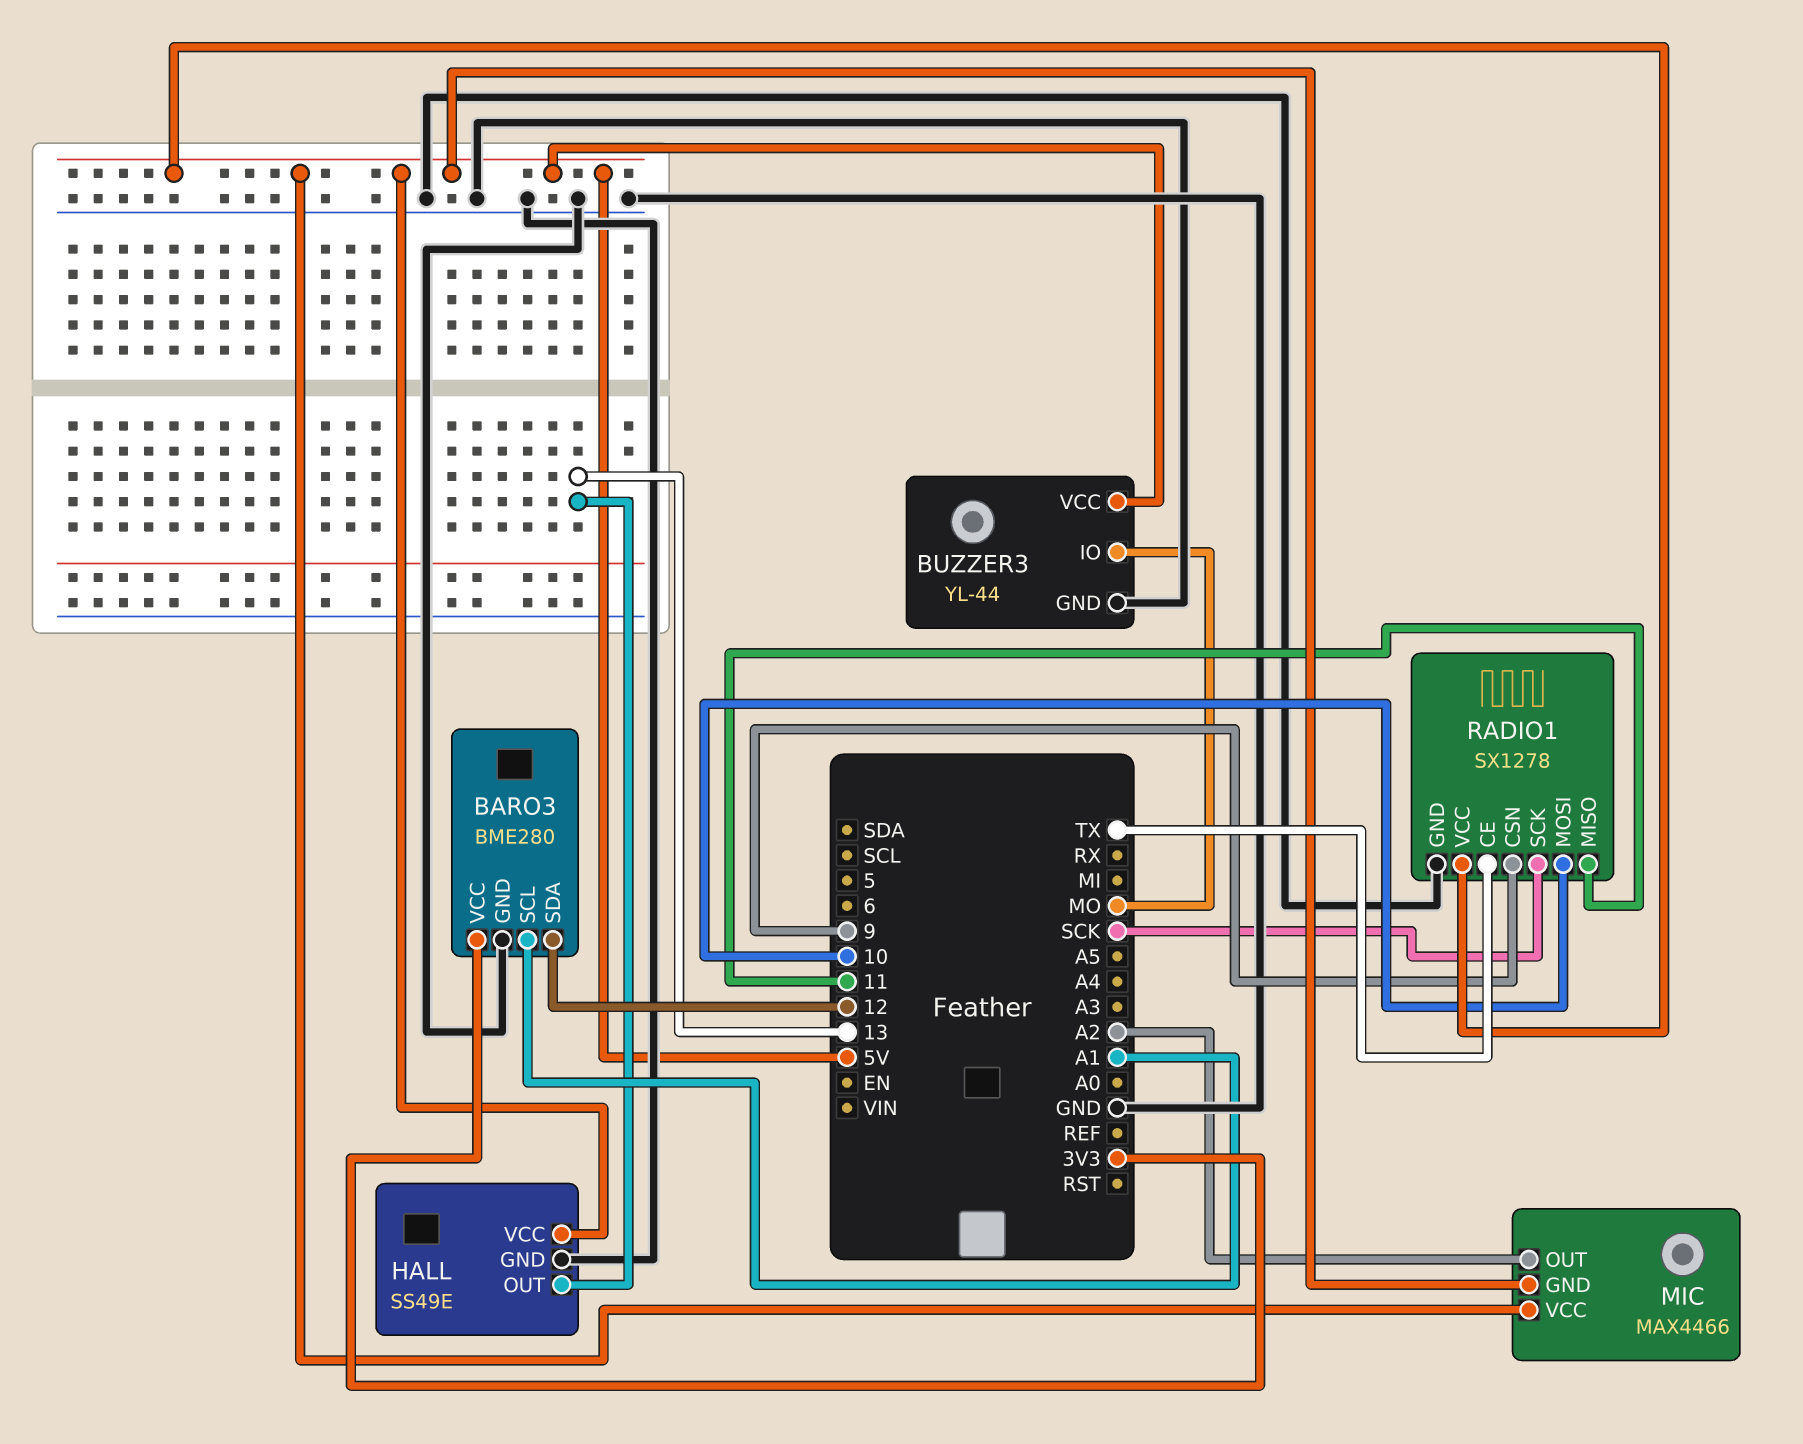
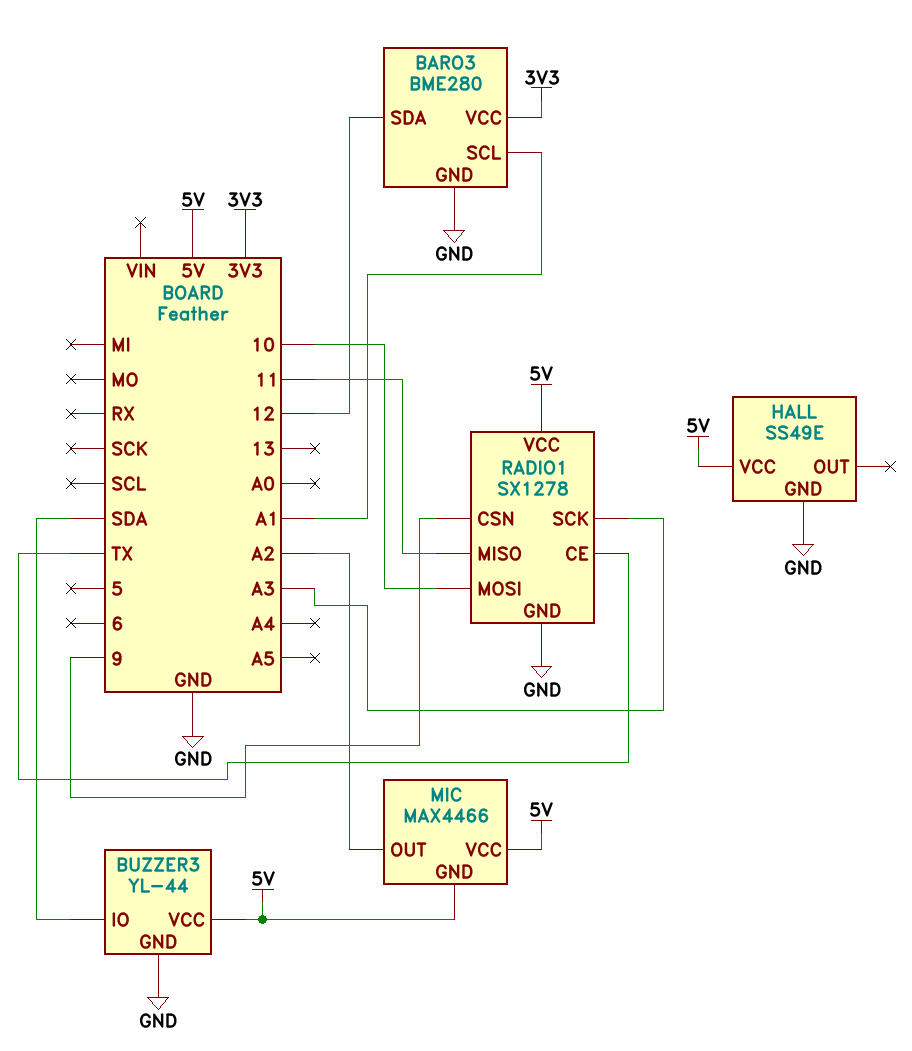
BUZZER3 pin IO: MO -> SDA
HALL pin OUT: 13 -> none
RADIO1 pin SCK: SCK -> A3

